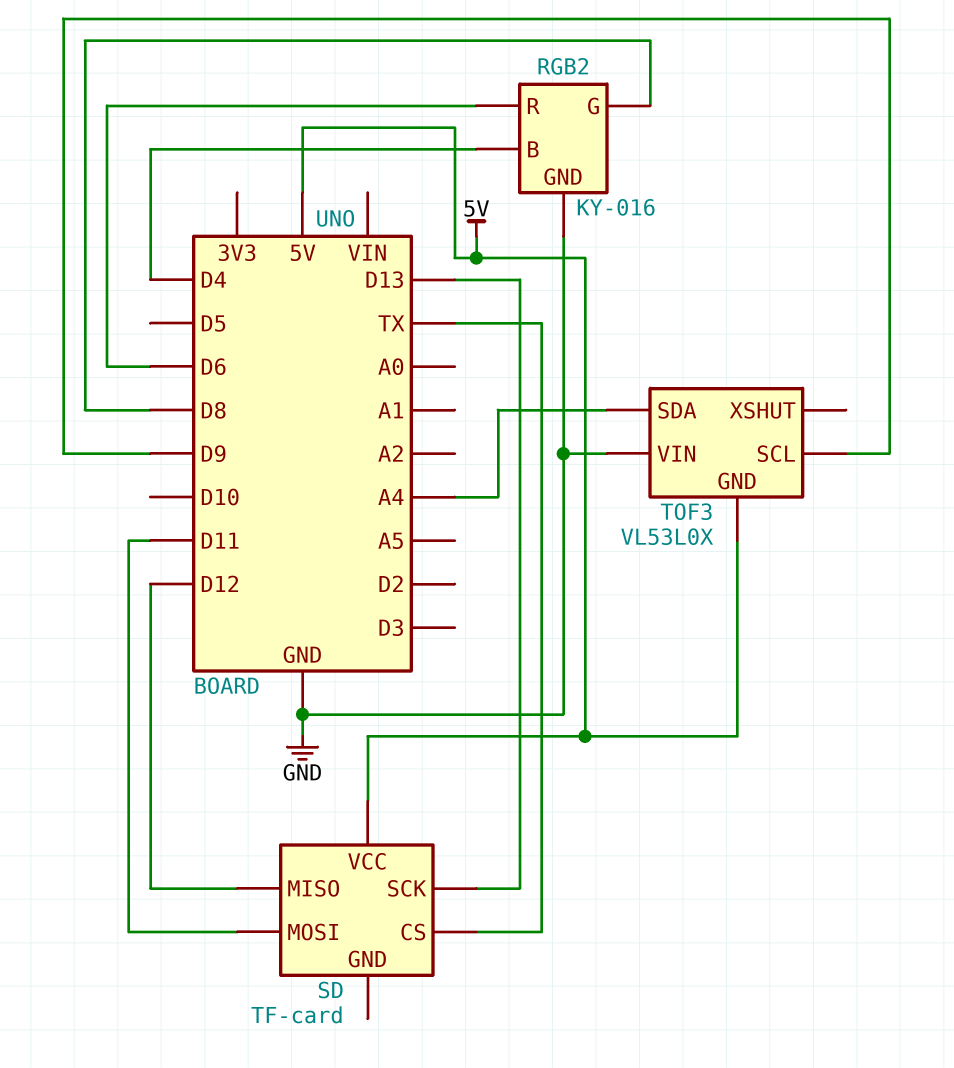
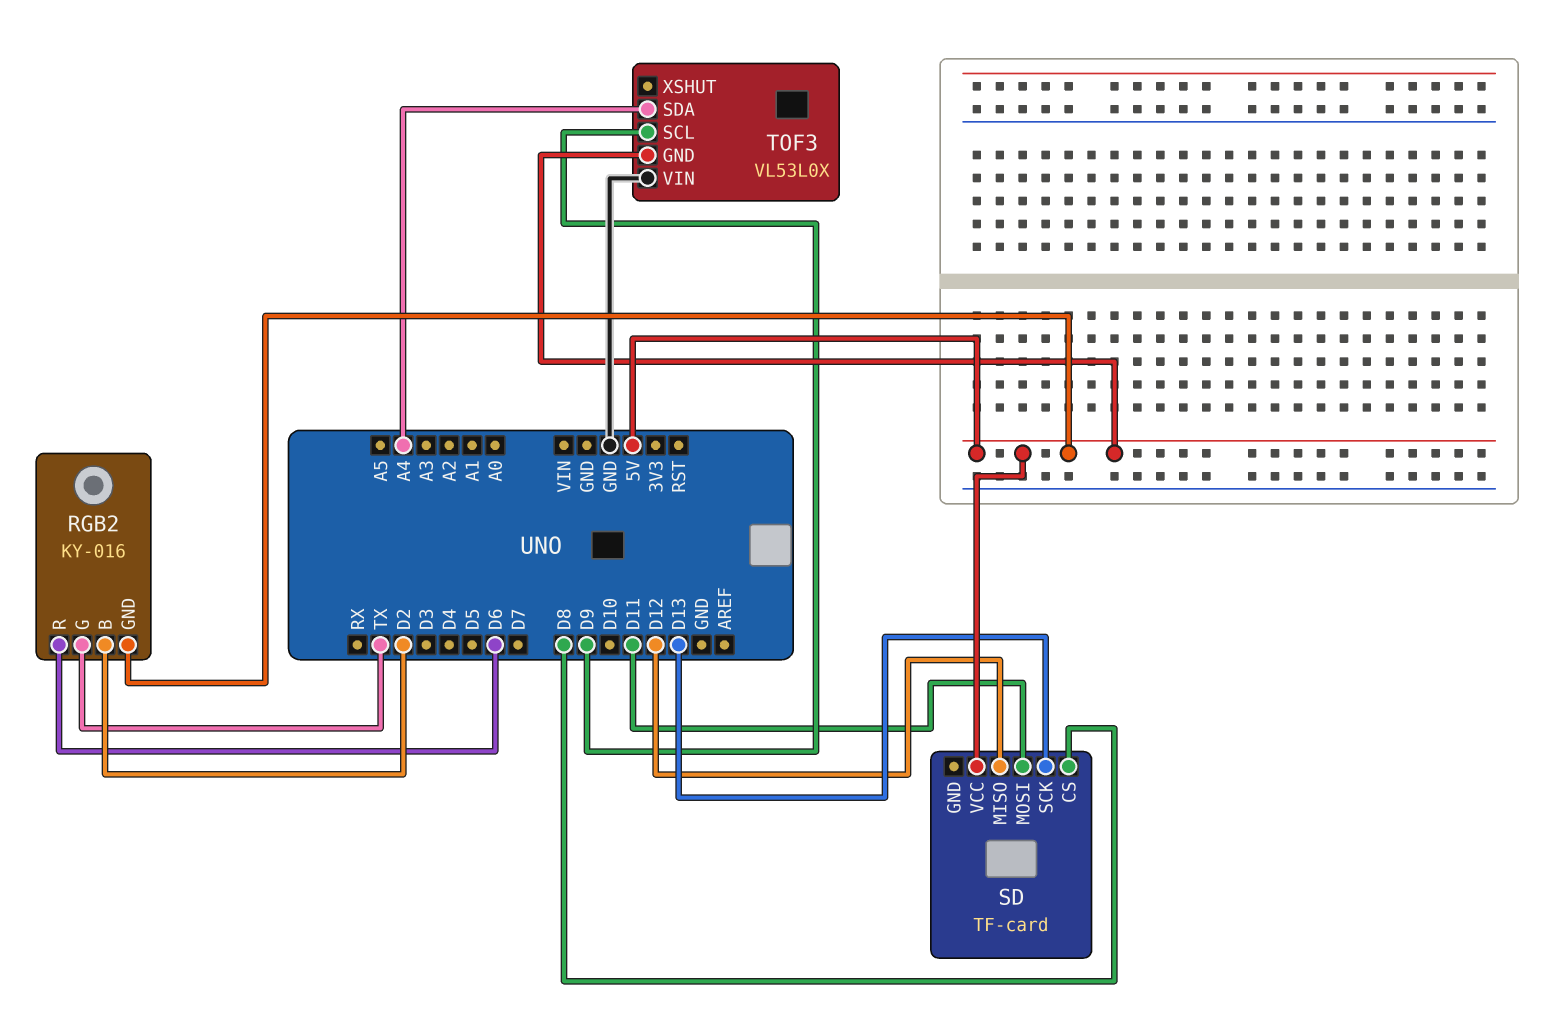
RGB2 pin B: D4 -> D2
RGB2 pin G: D8 -> TX
RGB2 pin GND: GND -> 5V
SD pin CS: TX -> D8

